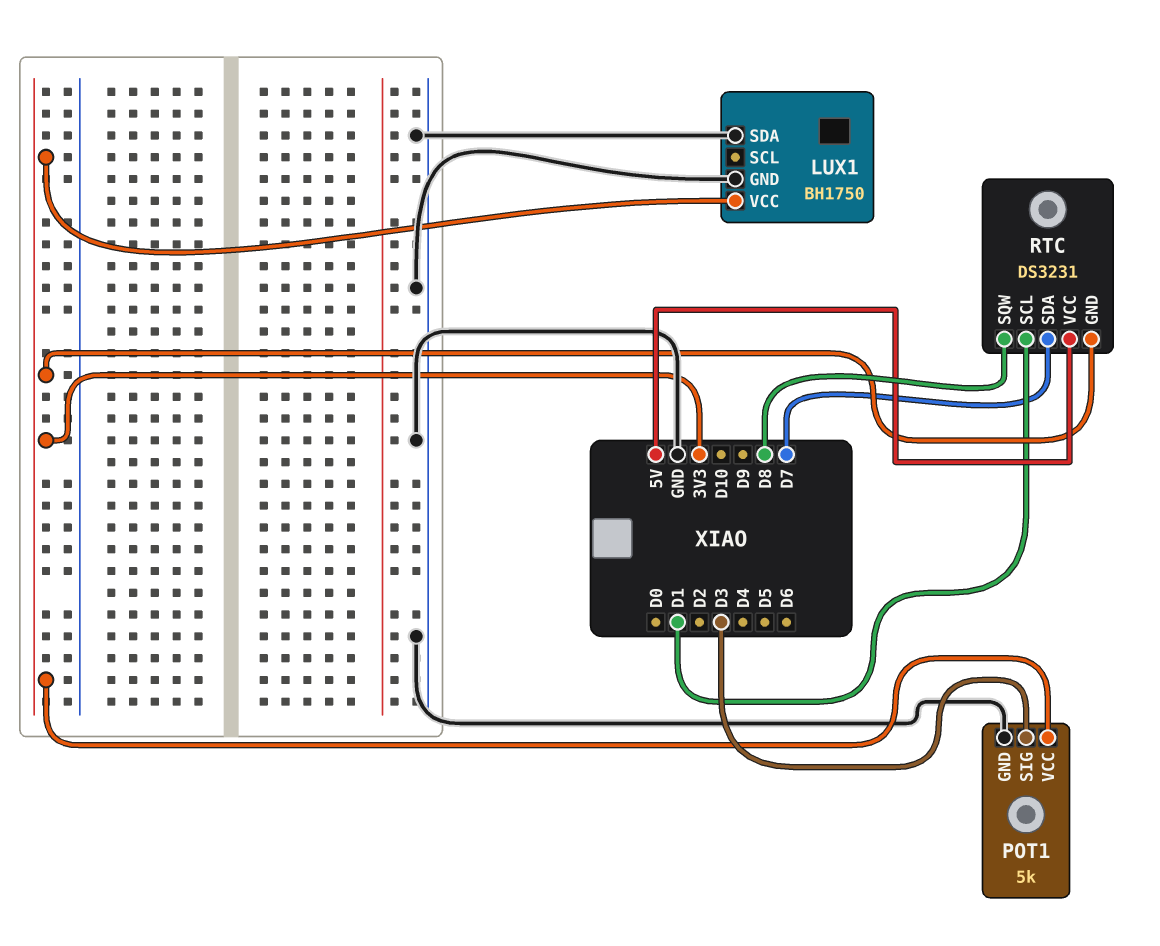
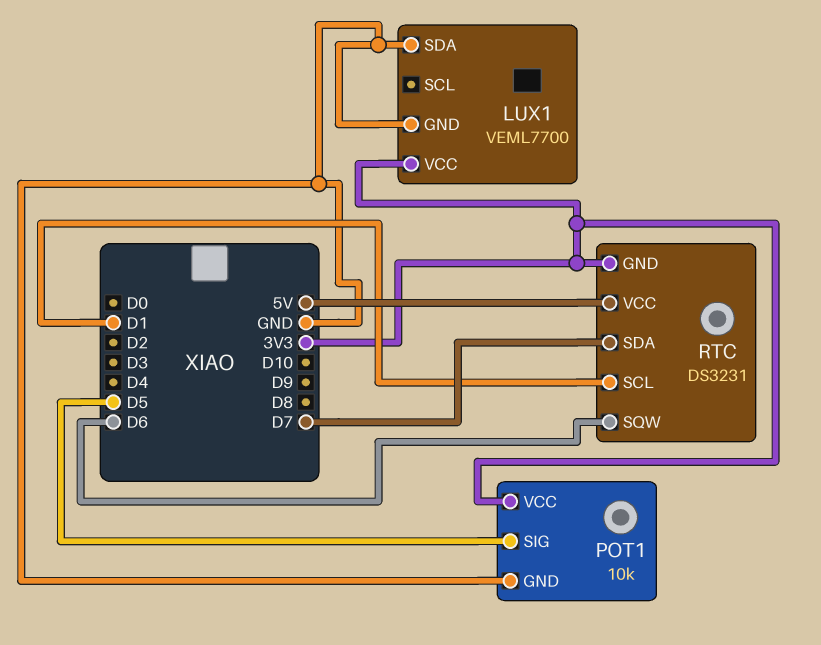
LUX1: BH1750 -> VEML7700
POT1: 5k -> 10k
POT1 pin SIG: D3 -> D5
RTC pin SQW: D8 -> D6

